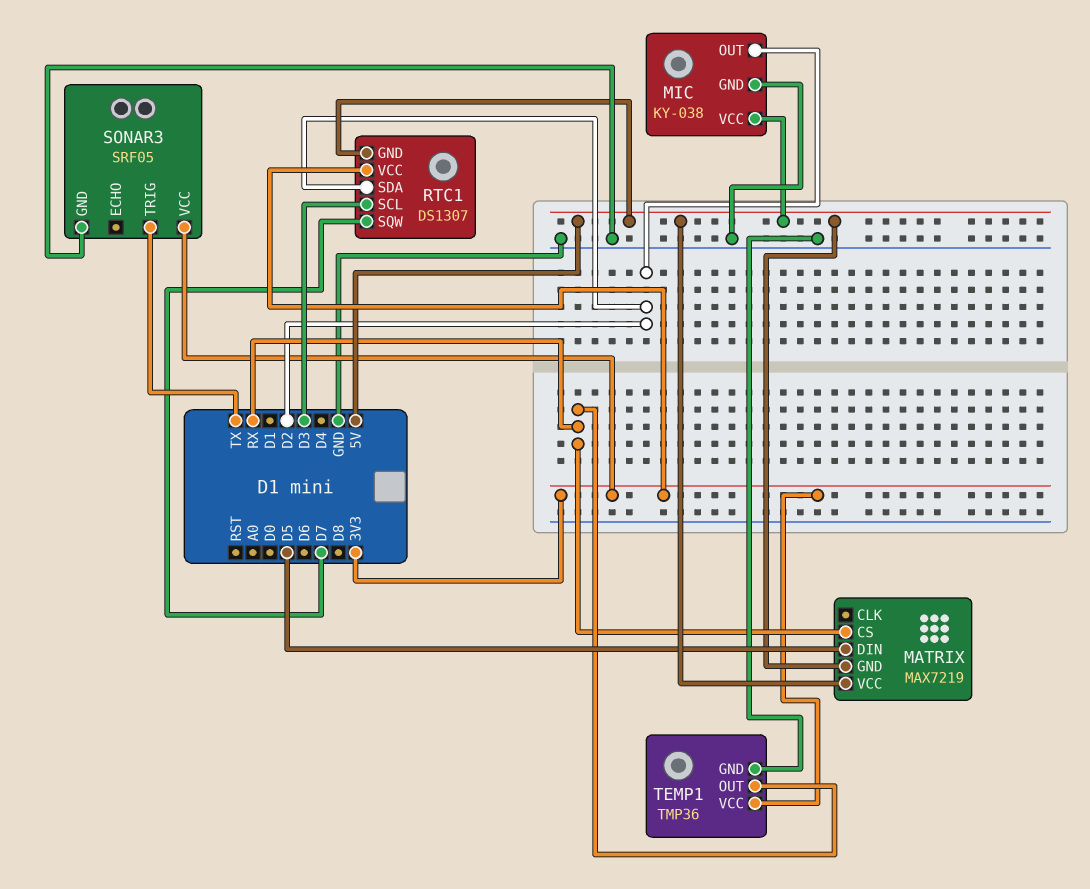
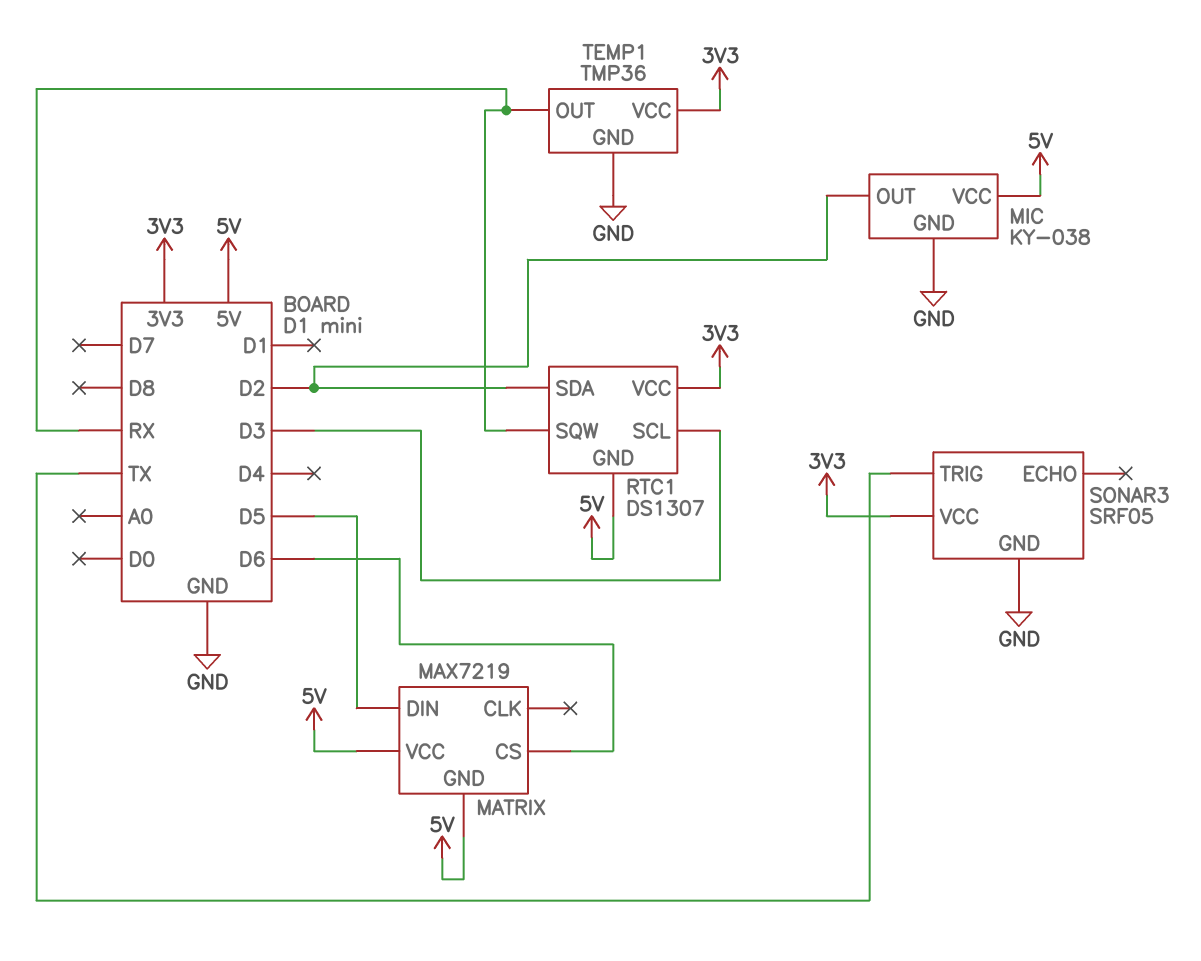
MATRIX pin CS: RX -> D6
RTC1 pin SQW: D7 -> RX

